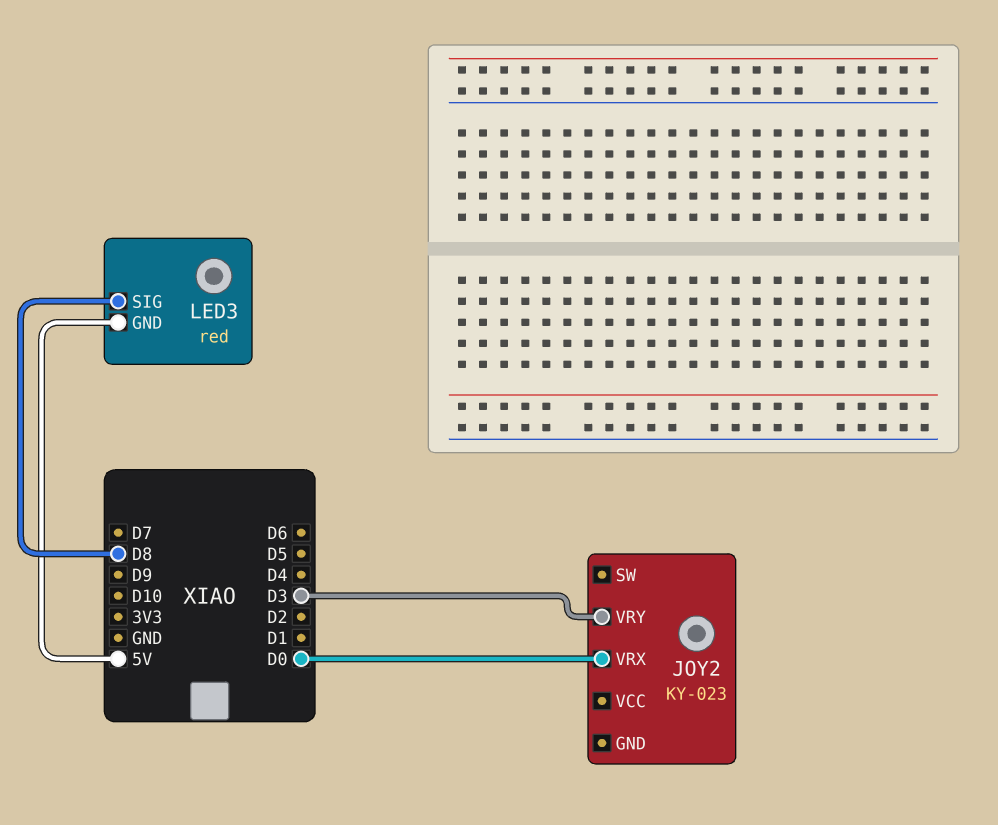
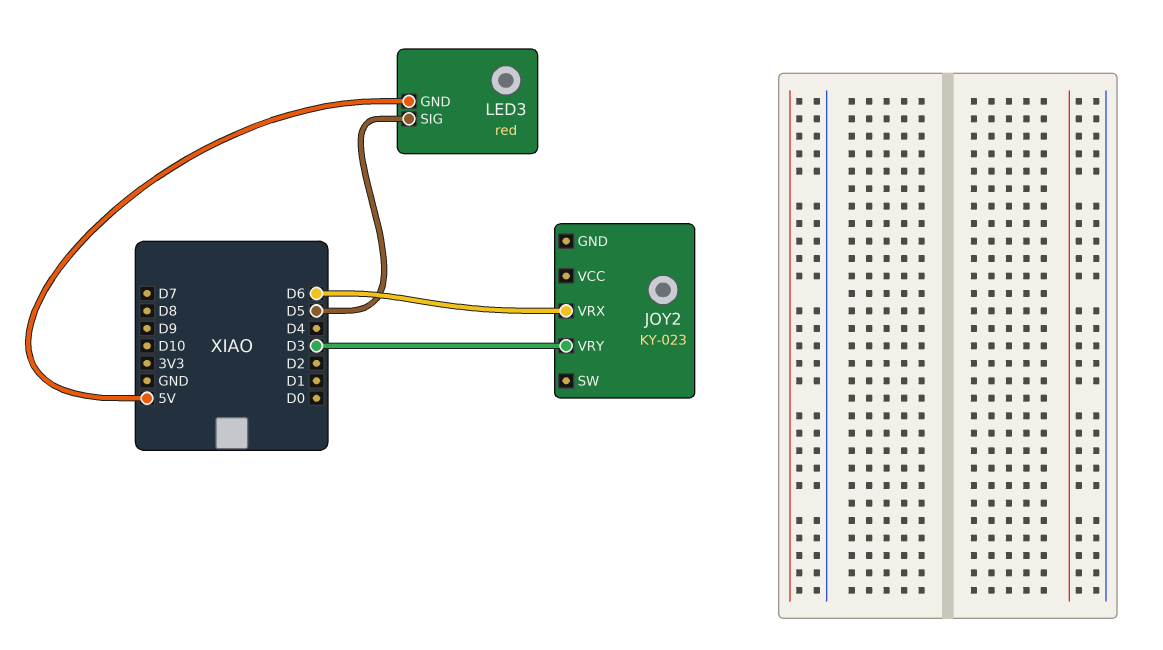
JOY2 pin VRX: D0 -> D6
LED3 pin SIG: D8 -> D5

